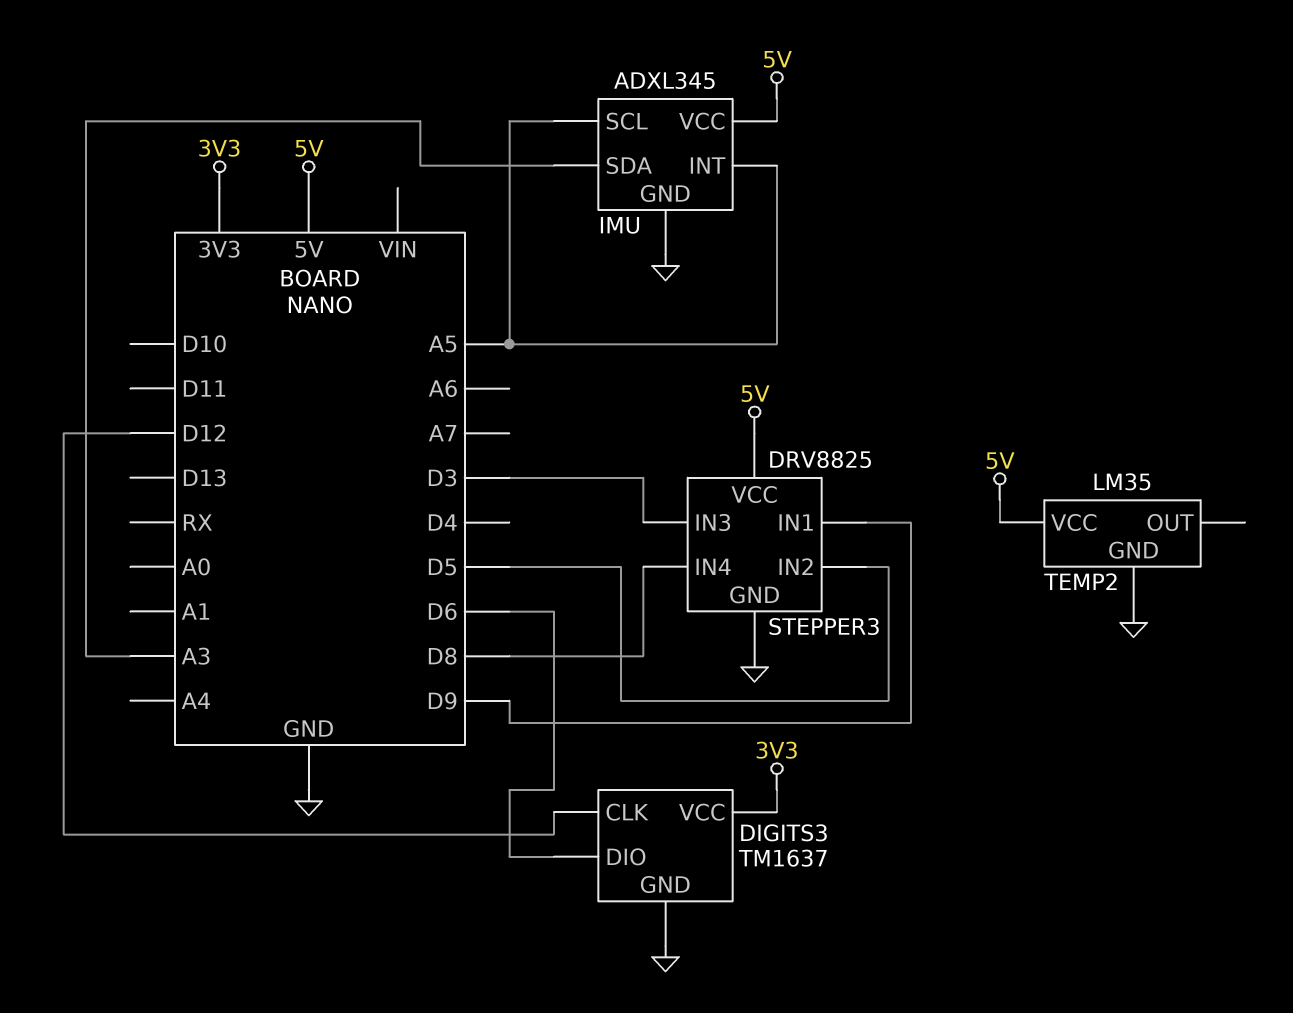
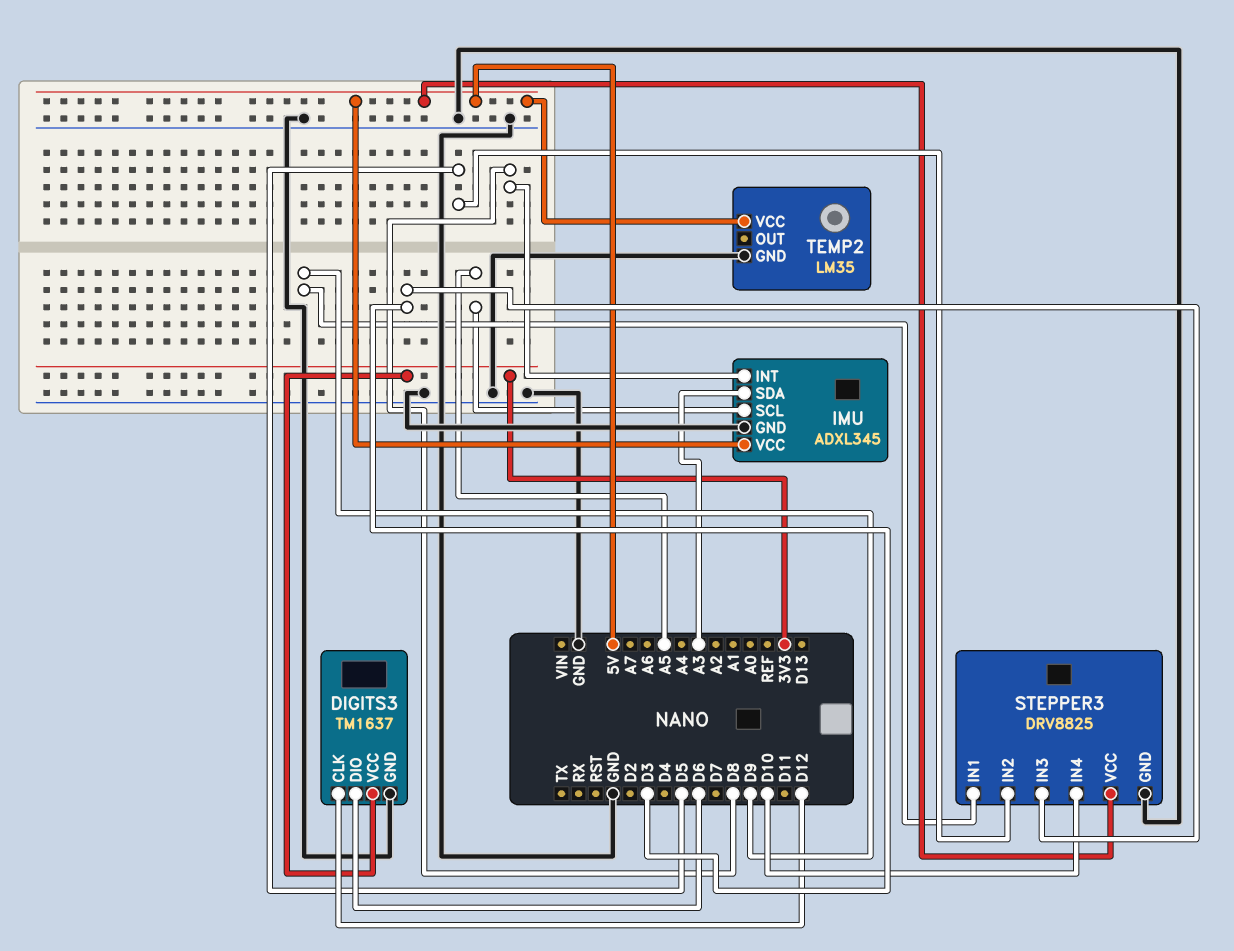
IMU pin INT: A5 -> D8
STEPPER3 pin IN4: D8 -> D10

